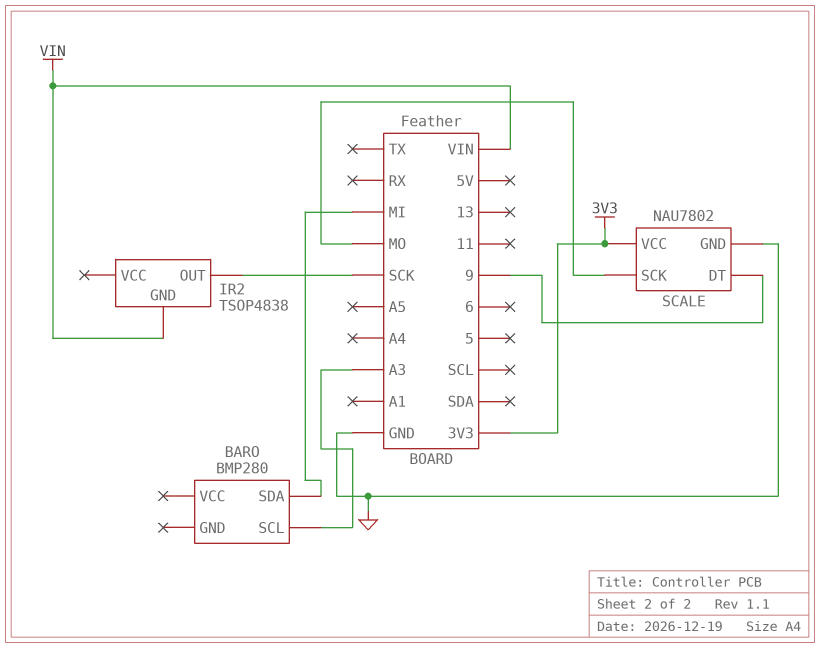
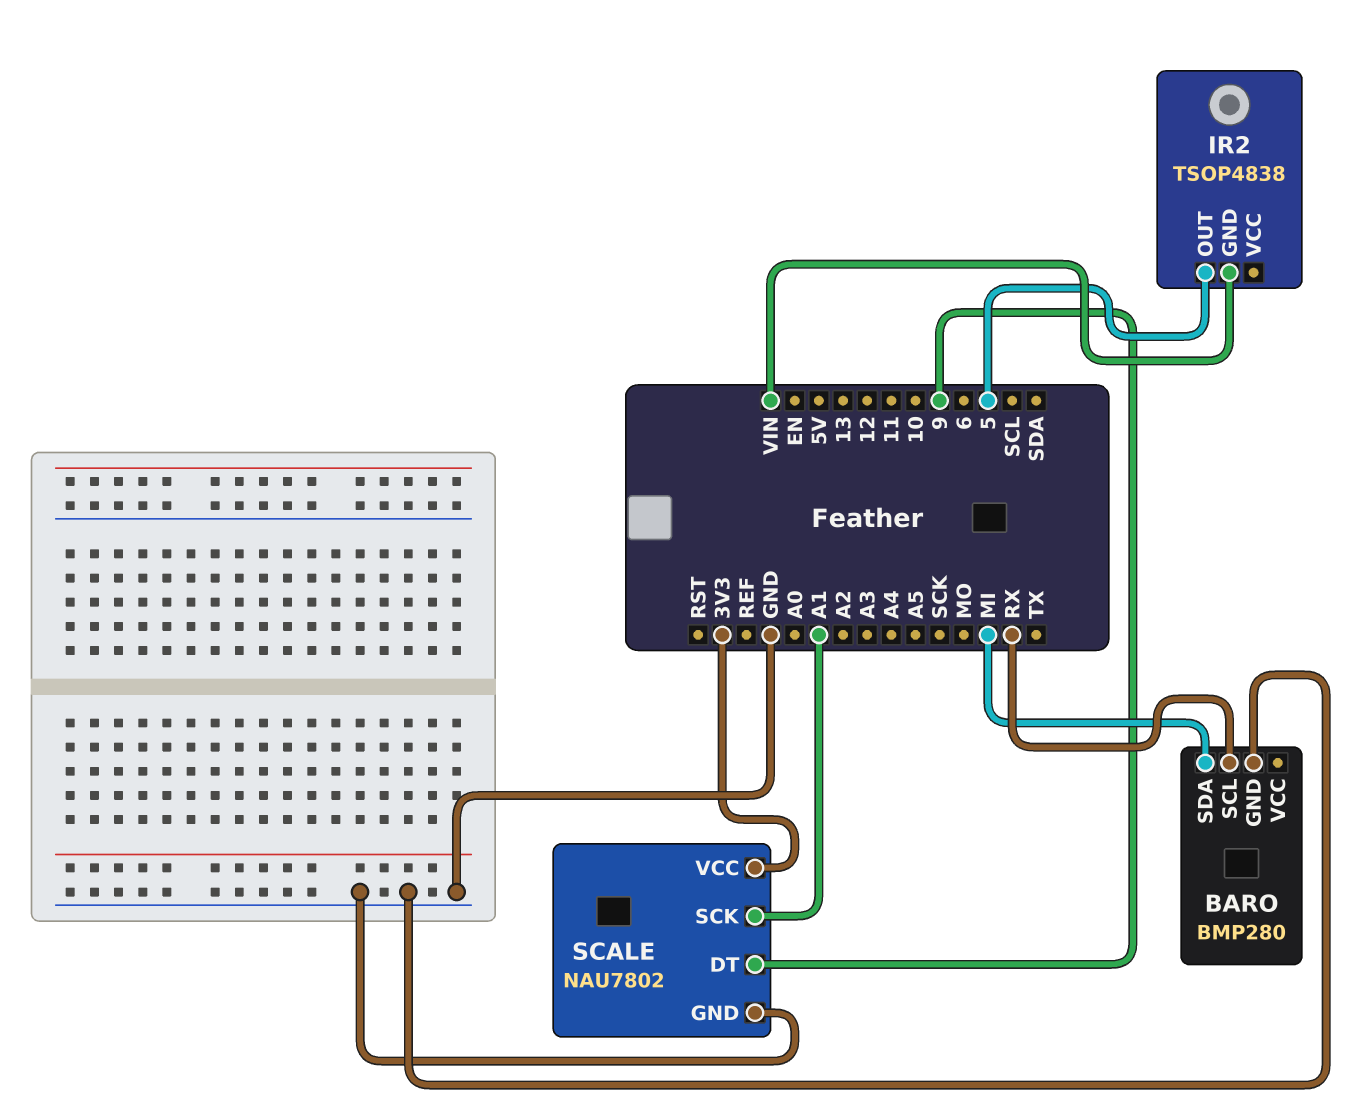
BARO pin GND: none -> GND
BARO pin SCL: A3 -> RX
IR2 pin OUT: SCK -> 5
SCALE pin SCK: MO -> A1

